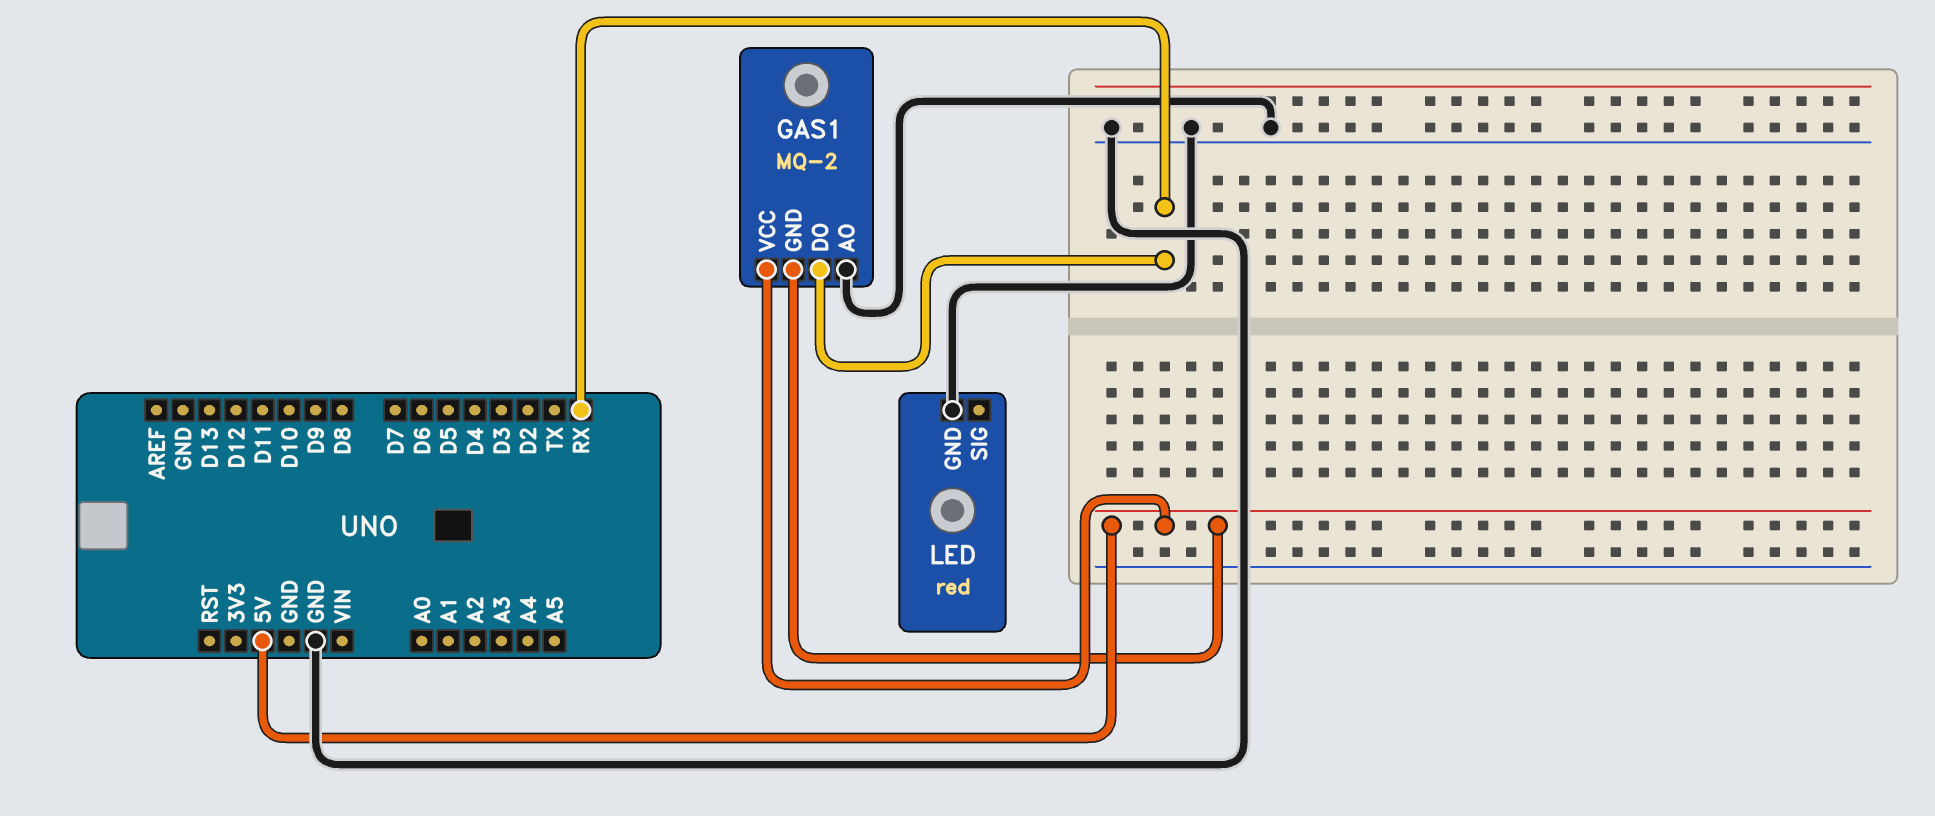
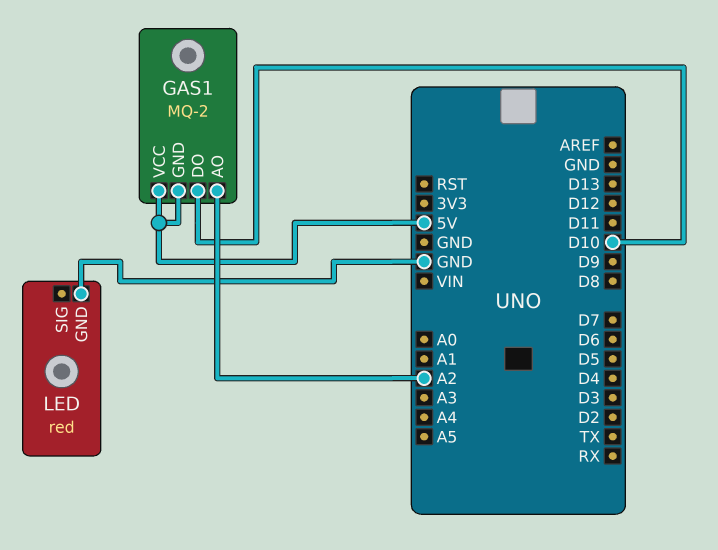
GAS1 pin AO: GND -> A2
GAS1 pin DO: RX -> D10

